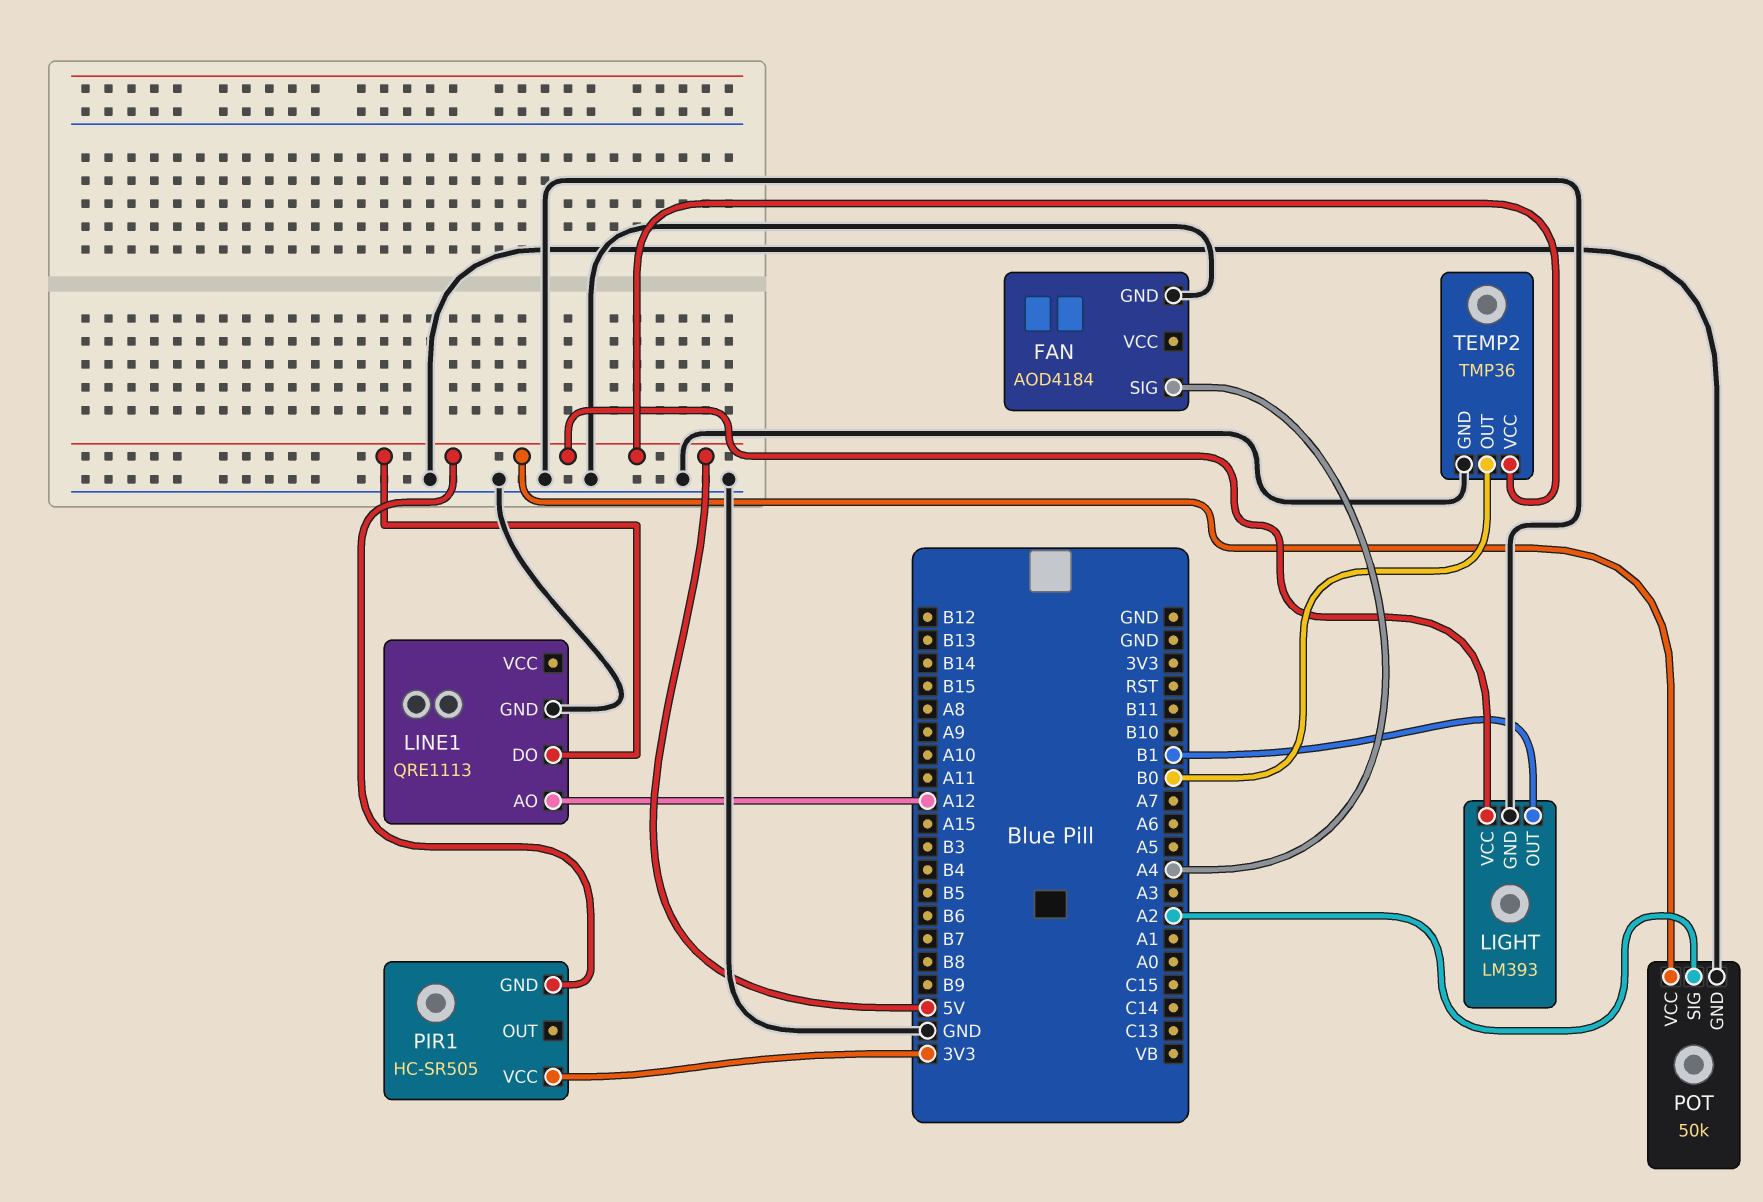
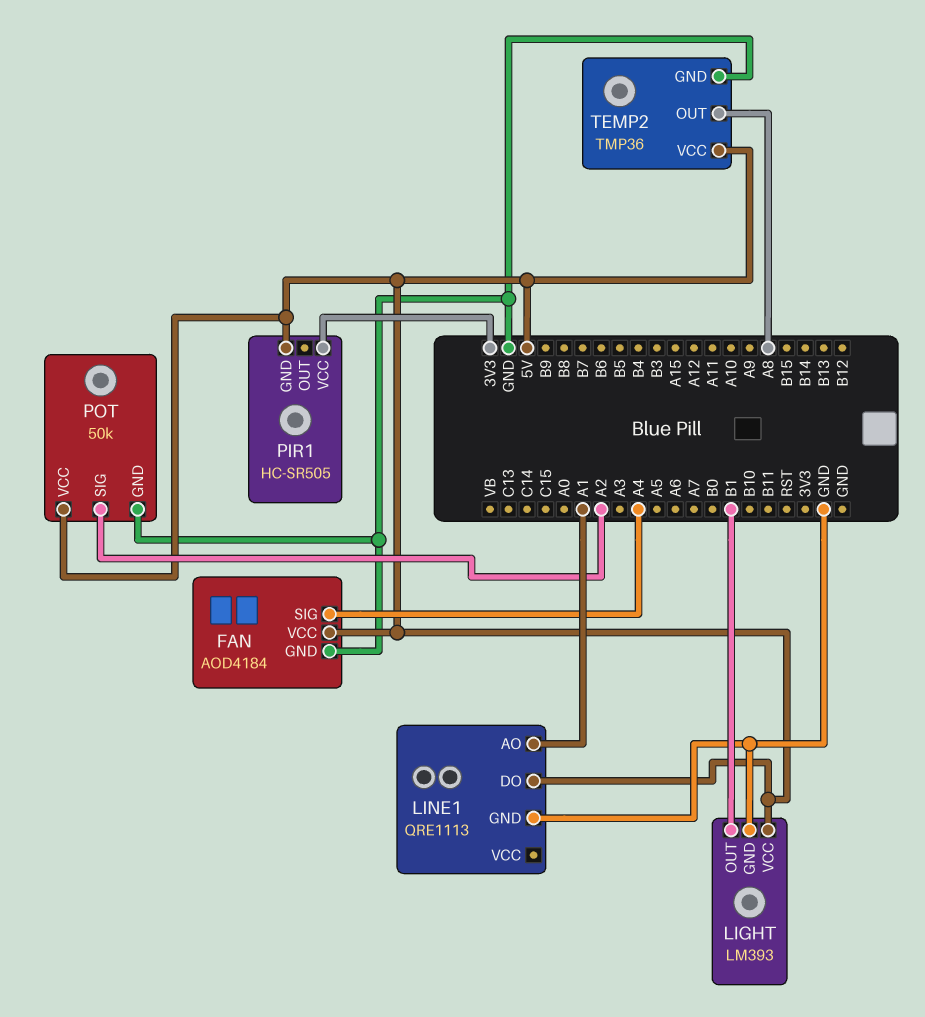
FAN pin VCC: none -> 5V
LINE1 pin AO: A12 -> A1
TEMP2 pin OUT: B0 -> A8

